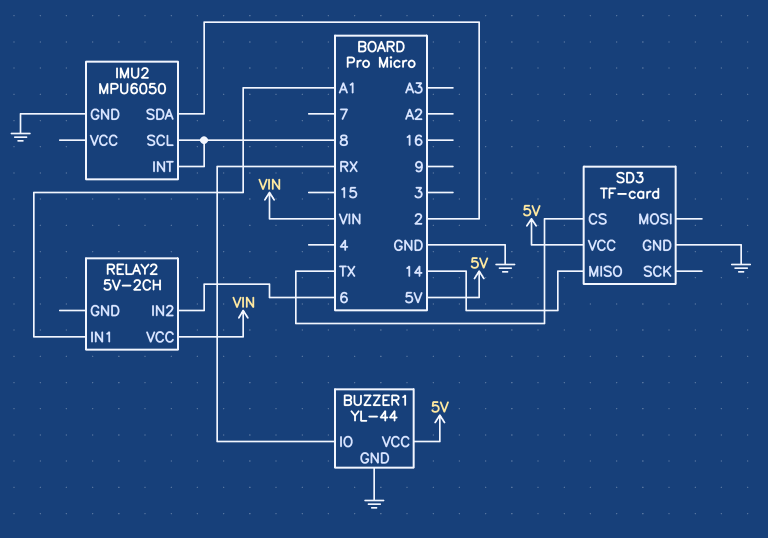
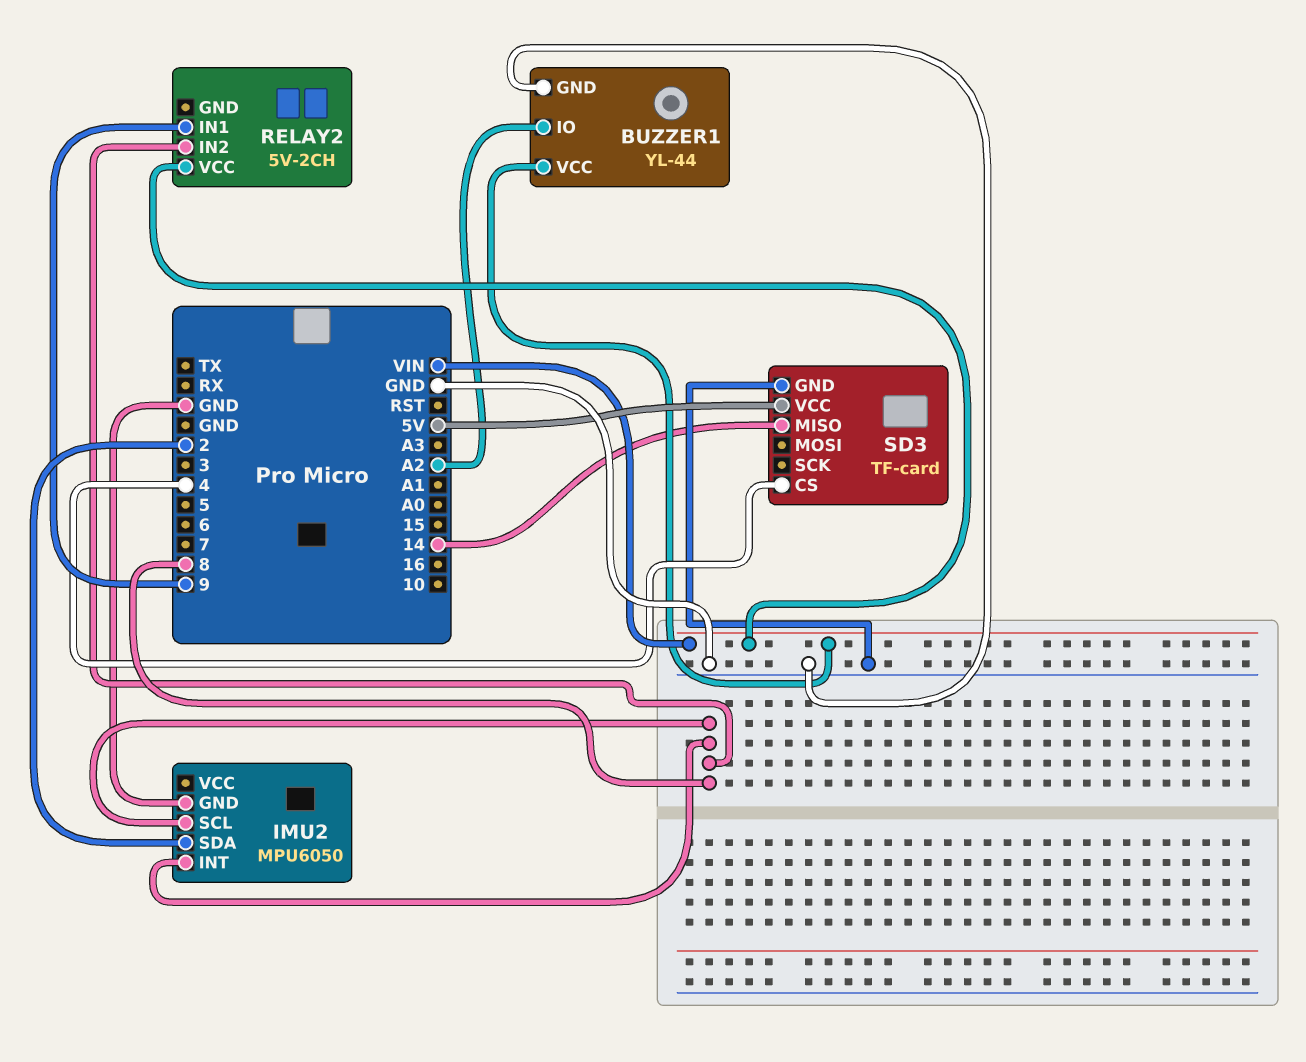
BUZZER1 pin IO: RX -> A2
BUZZER1 pin VCC: 5V -> VIN
RELAY2 pin IN1: A1 -> 9
RELAY2 pin IN2: 6 -> 8
SD3 pin CS: TX -> 4

